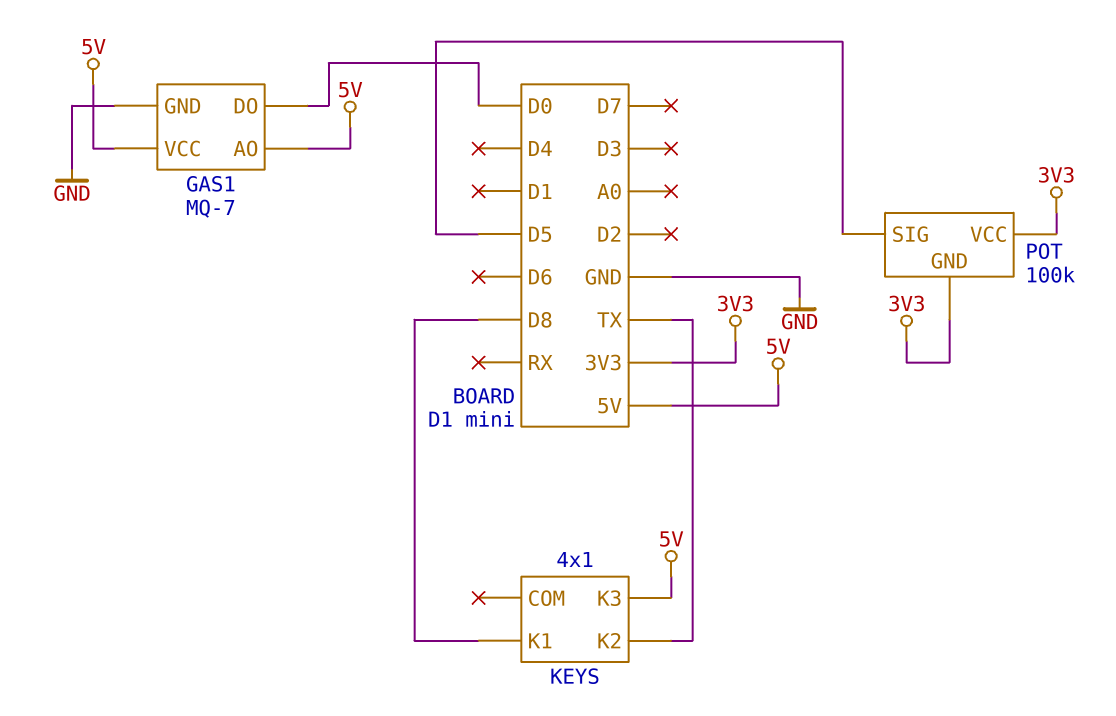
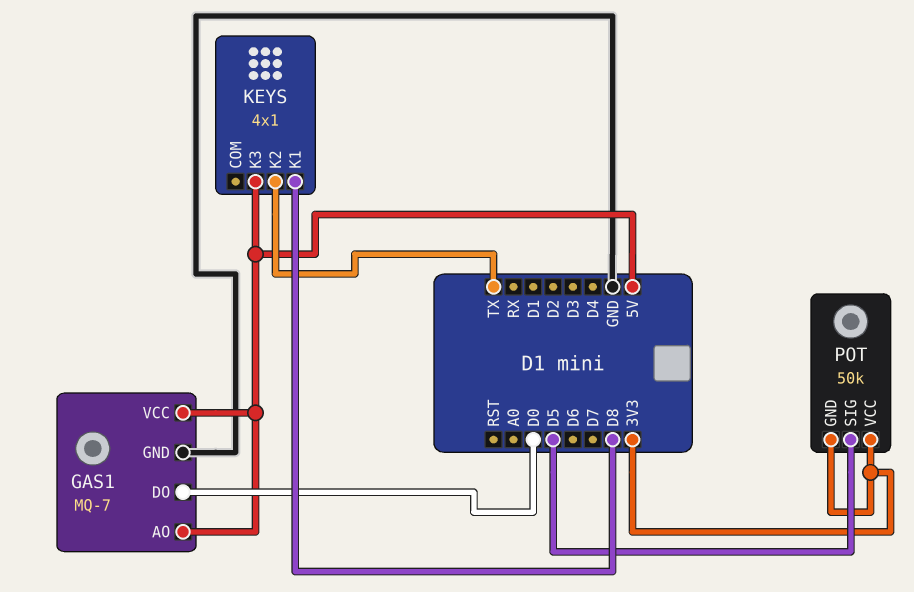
POT: 100k -> 50k

